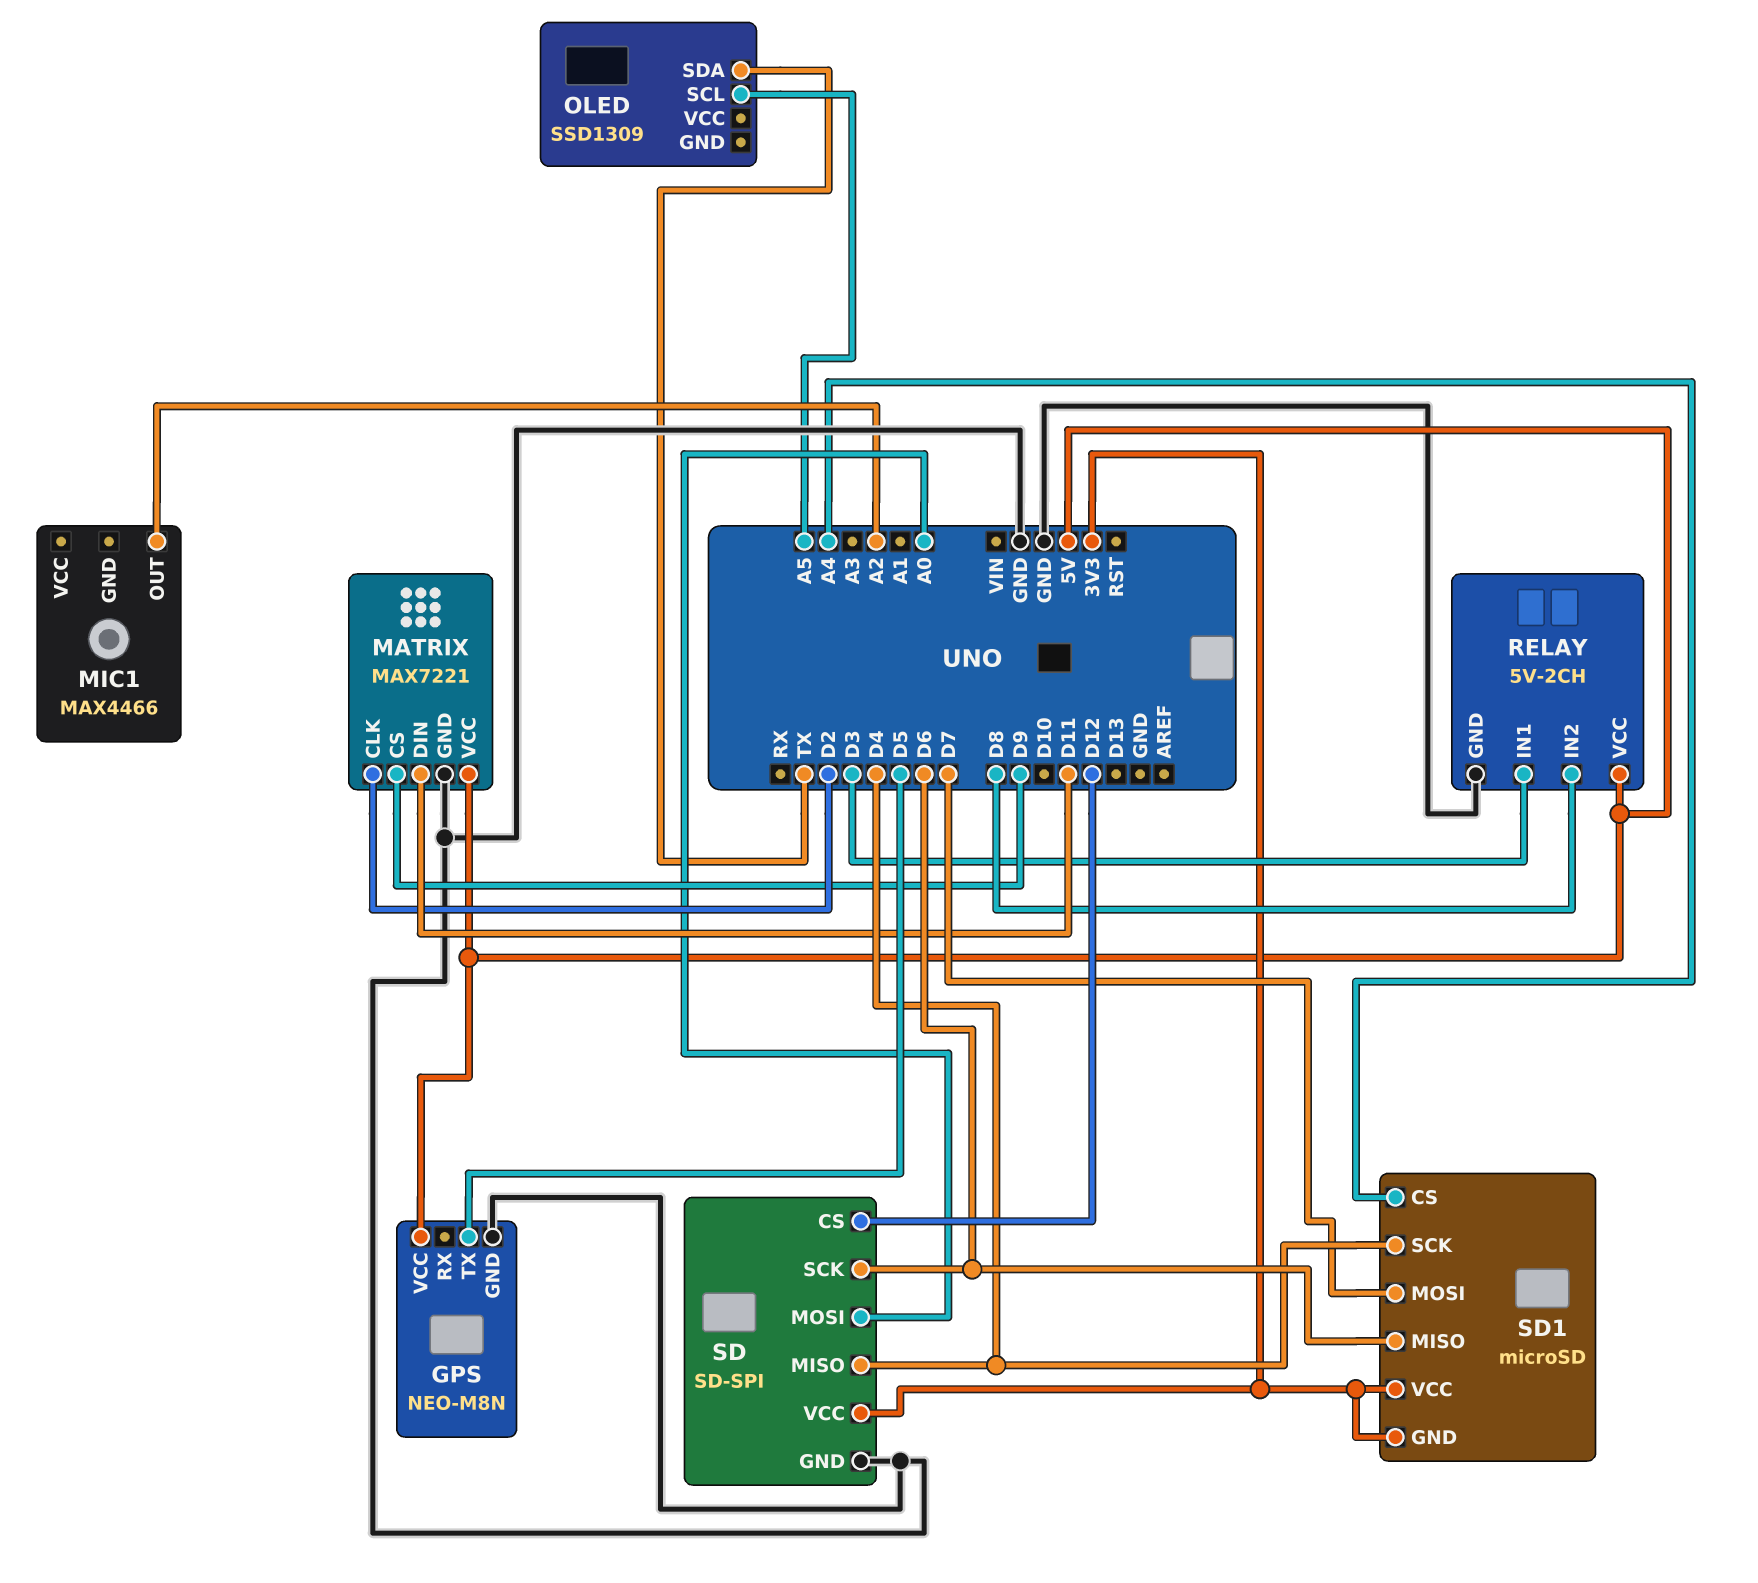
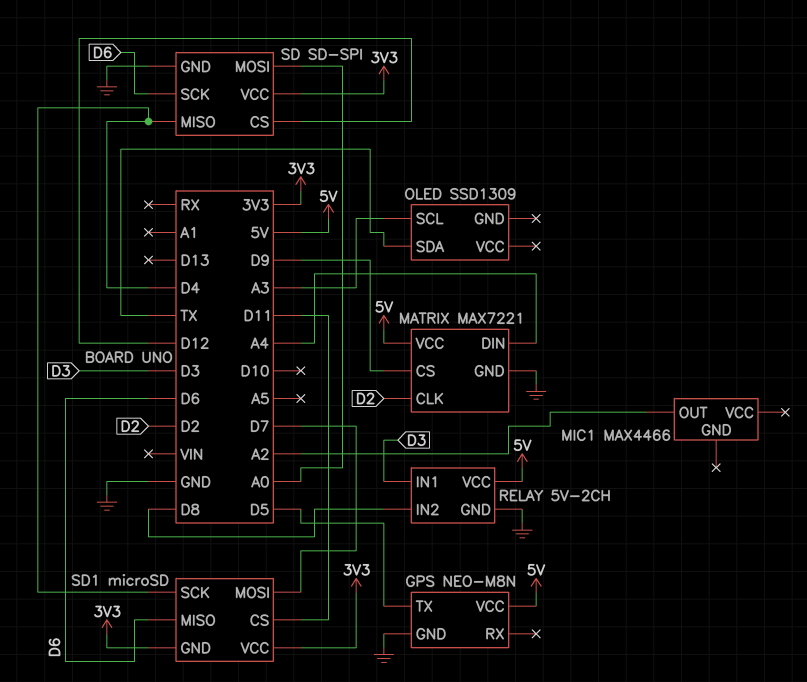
MATRIX pin DIN: D11 -> A4
OLED pin SCL: A5 -> A3
SD1 pin CS: A4 -> D11

